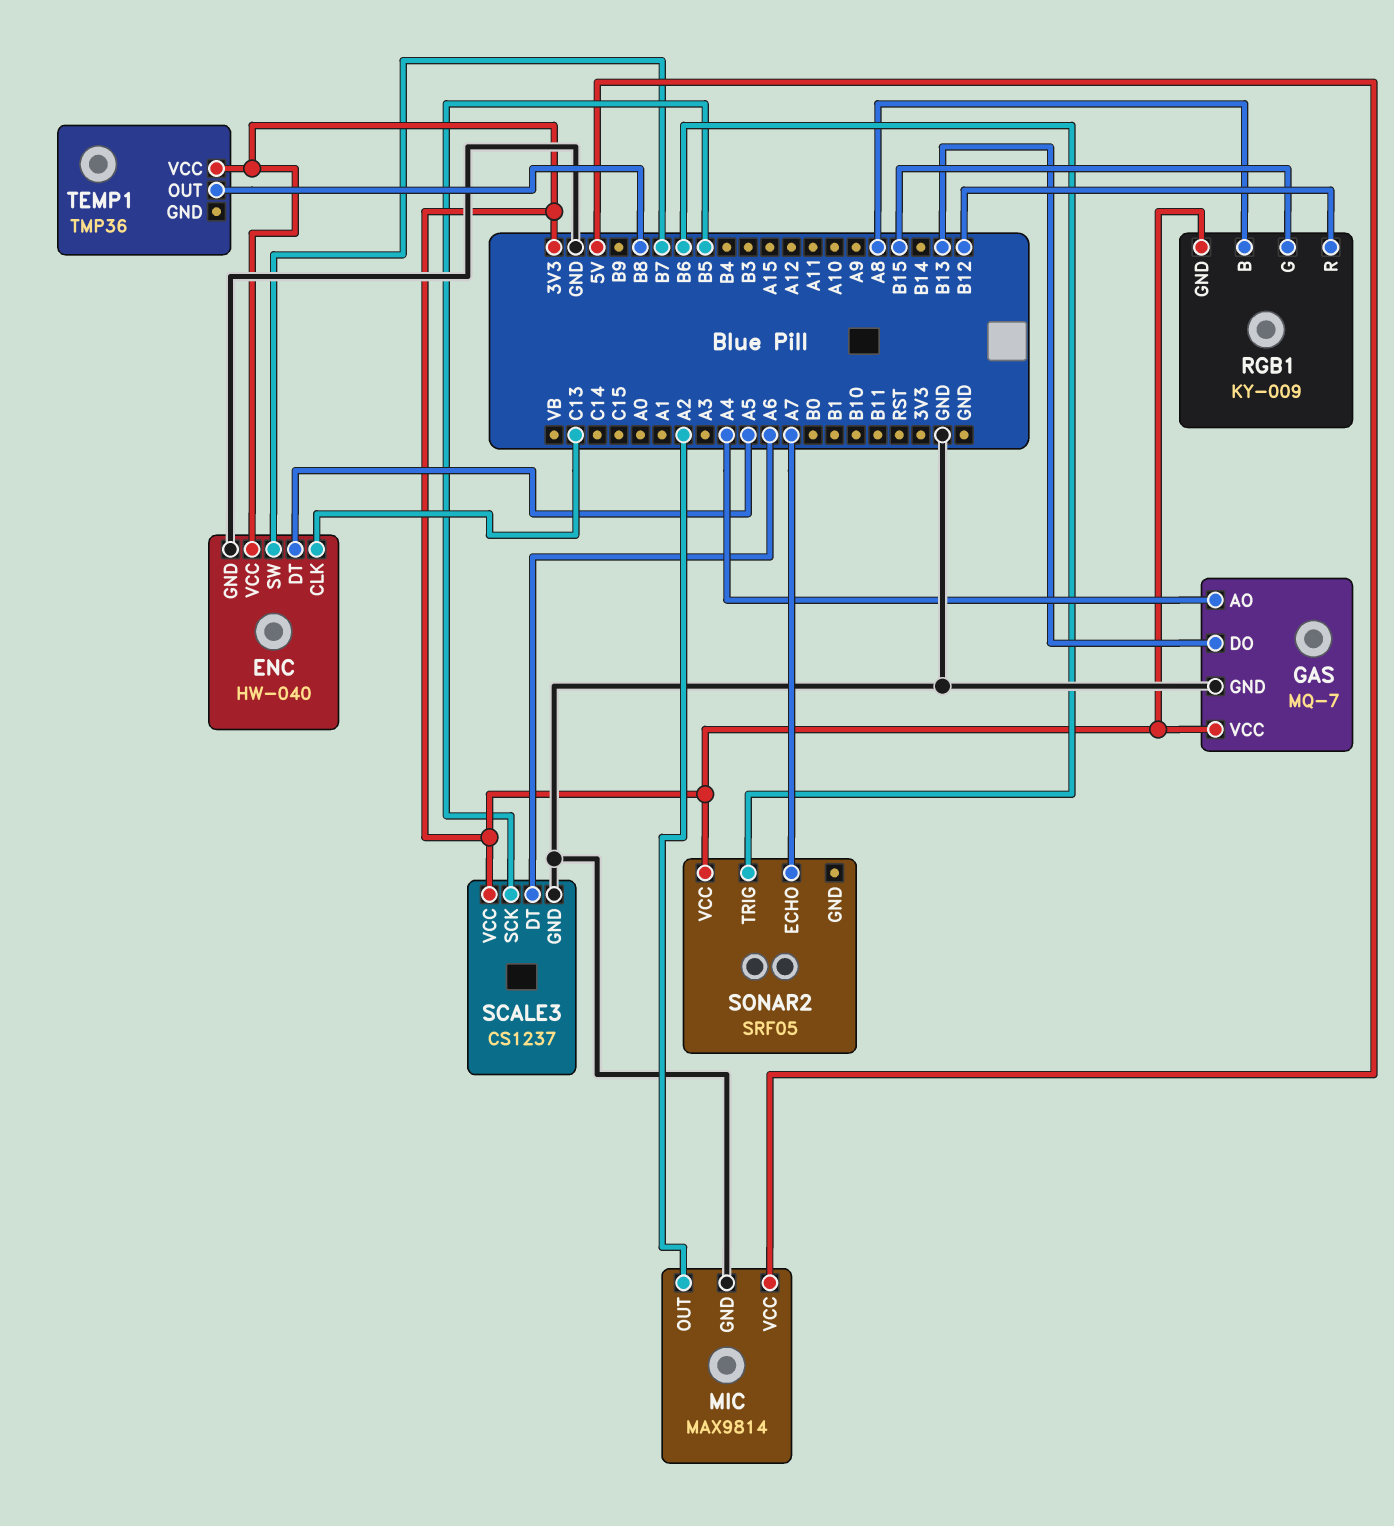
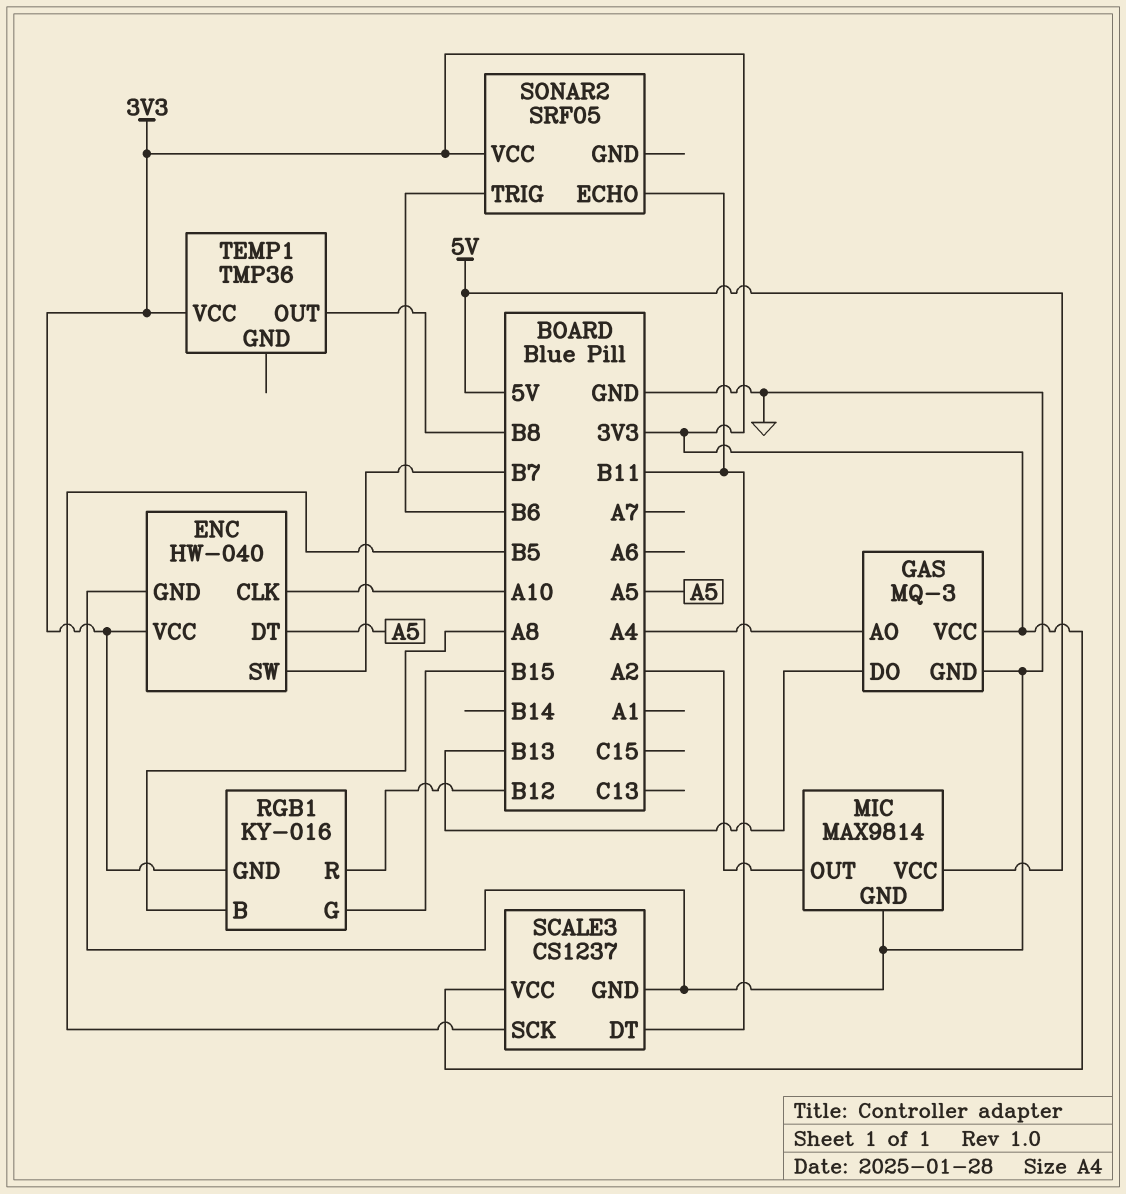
ENC pin CLK: C13 -> A10
GAS: MQ-7 -> MQ-3
RGB1: KY-009 -> KY-016
SCALE3 pin DT: A6 -> B11
SONAR2 pin ECHO: A7 -> B11

